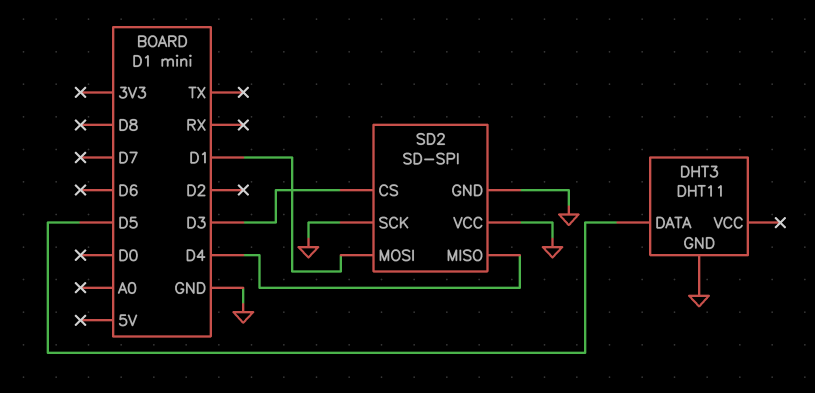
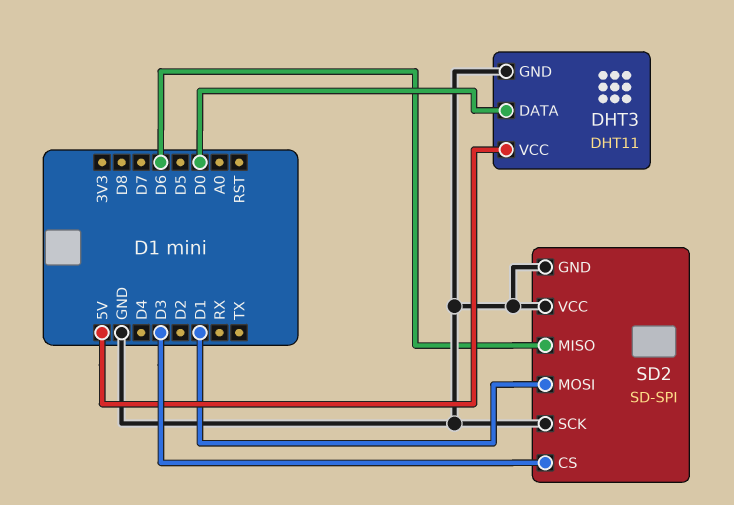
DHT3 pin DATA: D5 -> D0
DHT3 pin VCC: none -> 5V
SD2 pin MISO: D4 -> D6

